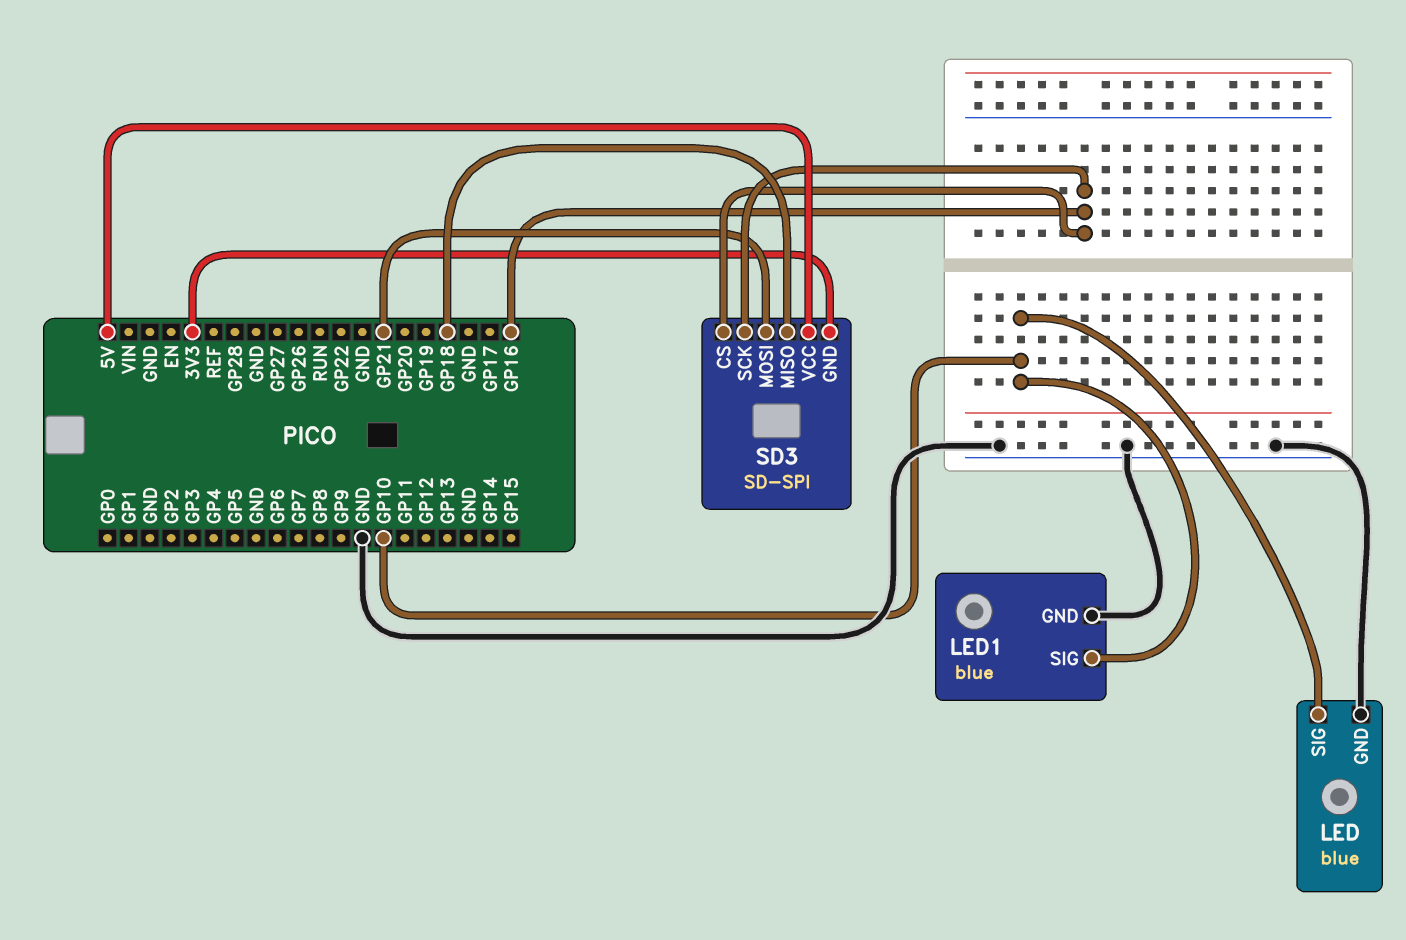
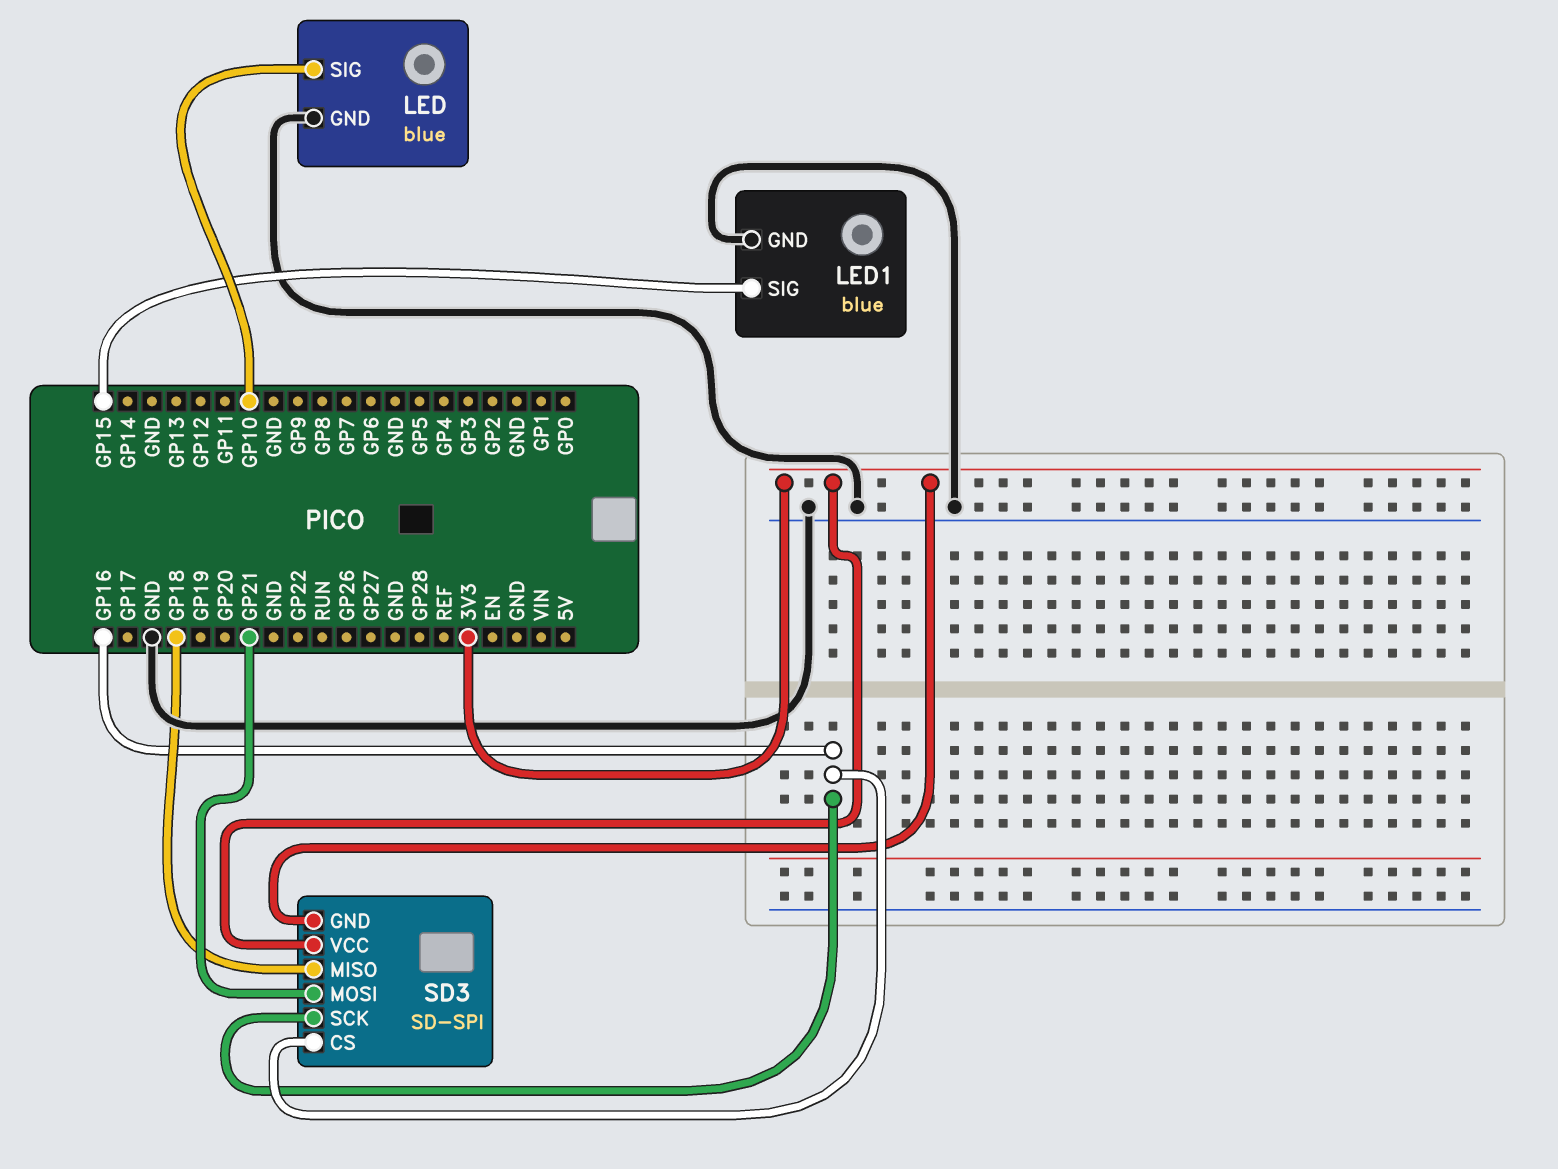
LED1 pin SIG: GP10 -> GP15
SD3 pin VCC: 5V -> 3V3

